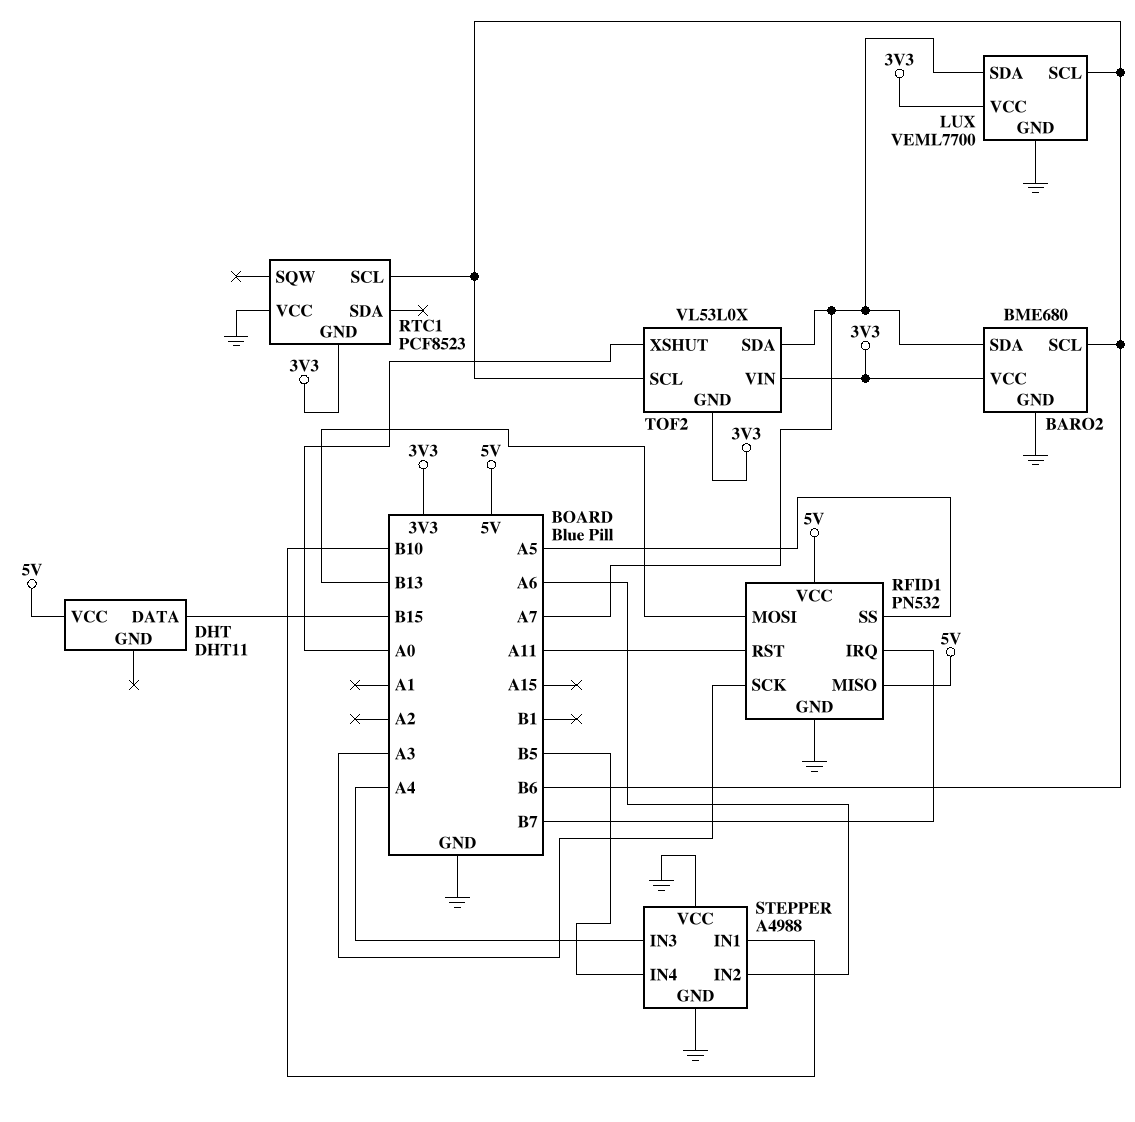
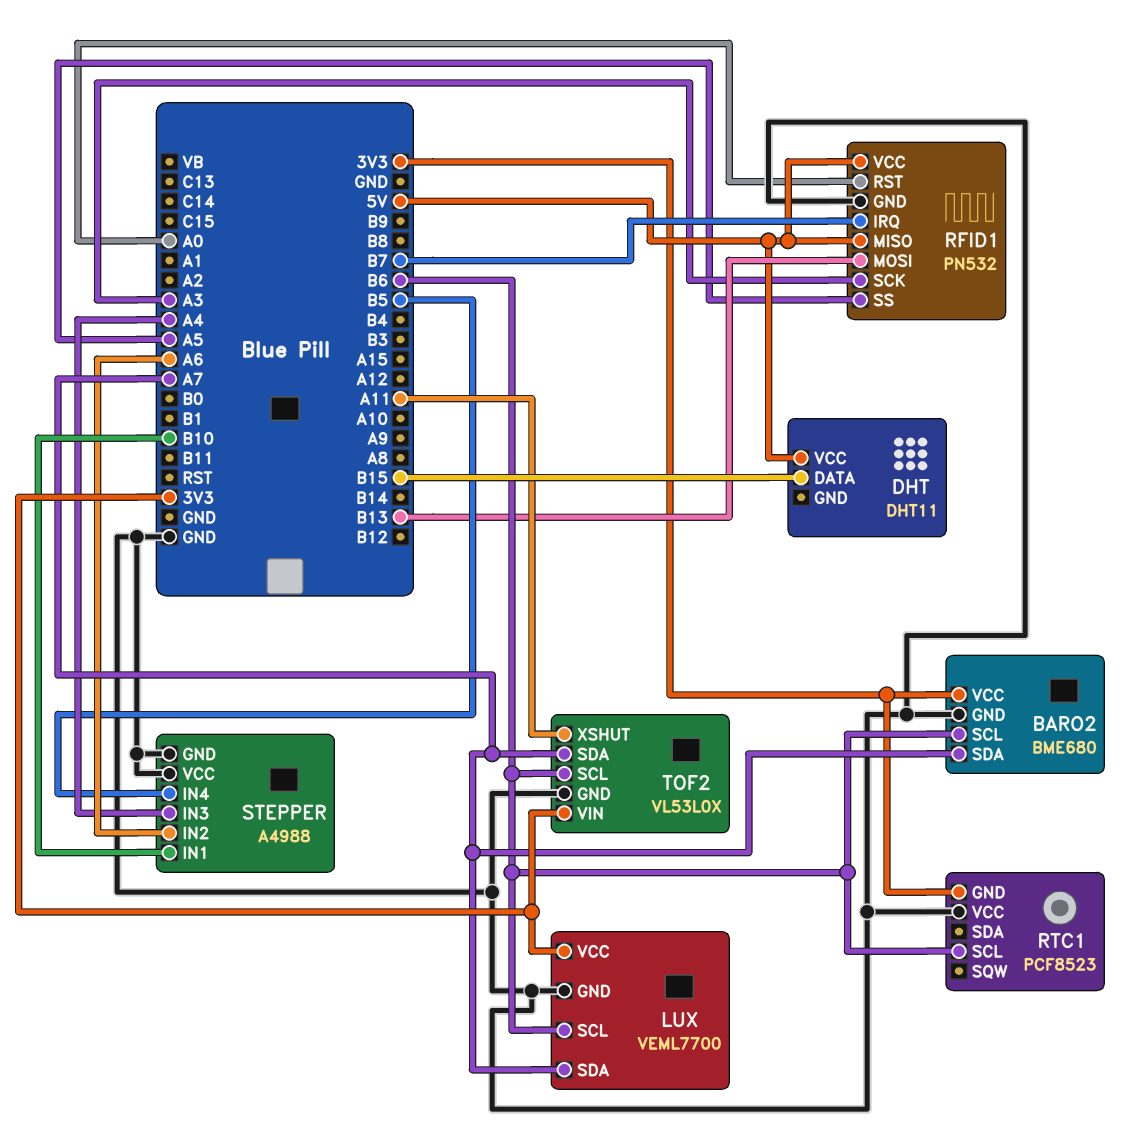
RFID1 pin RST: A11 -> A0
TOF2 pin GND: 3V3 -> GND
TOF2 pin XSHUT: A0 -> A11

